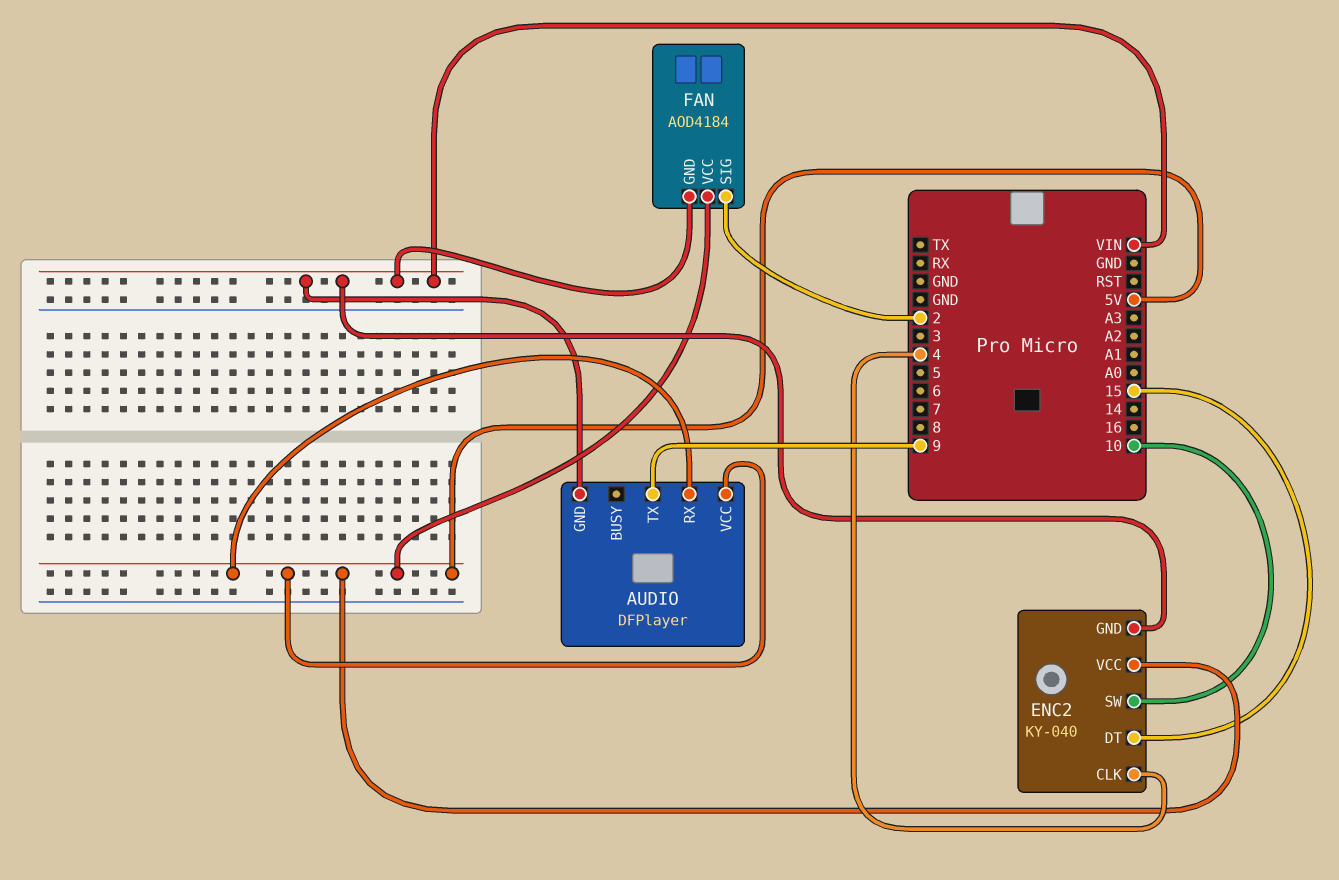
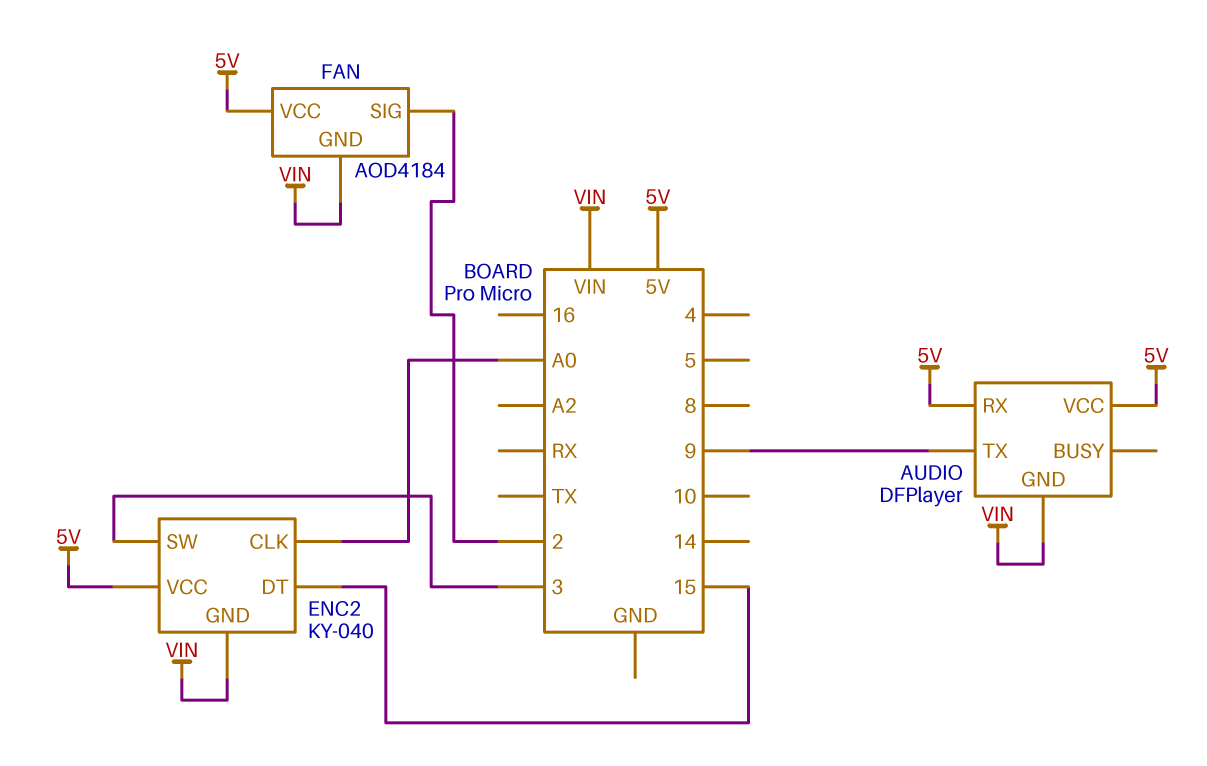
ENC2 pin CLK: 4 -> A0
ENC2 pin SW: 10 -> 3

